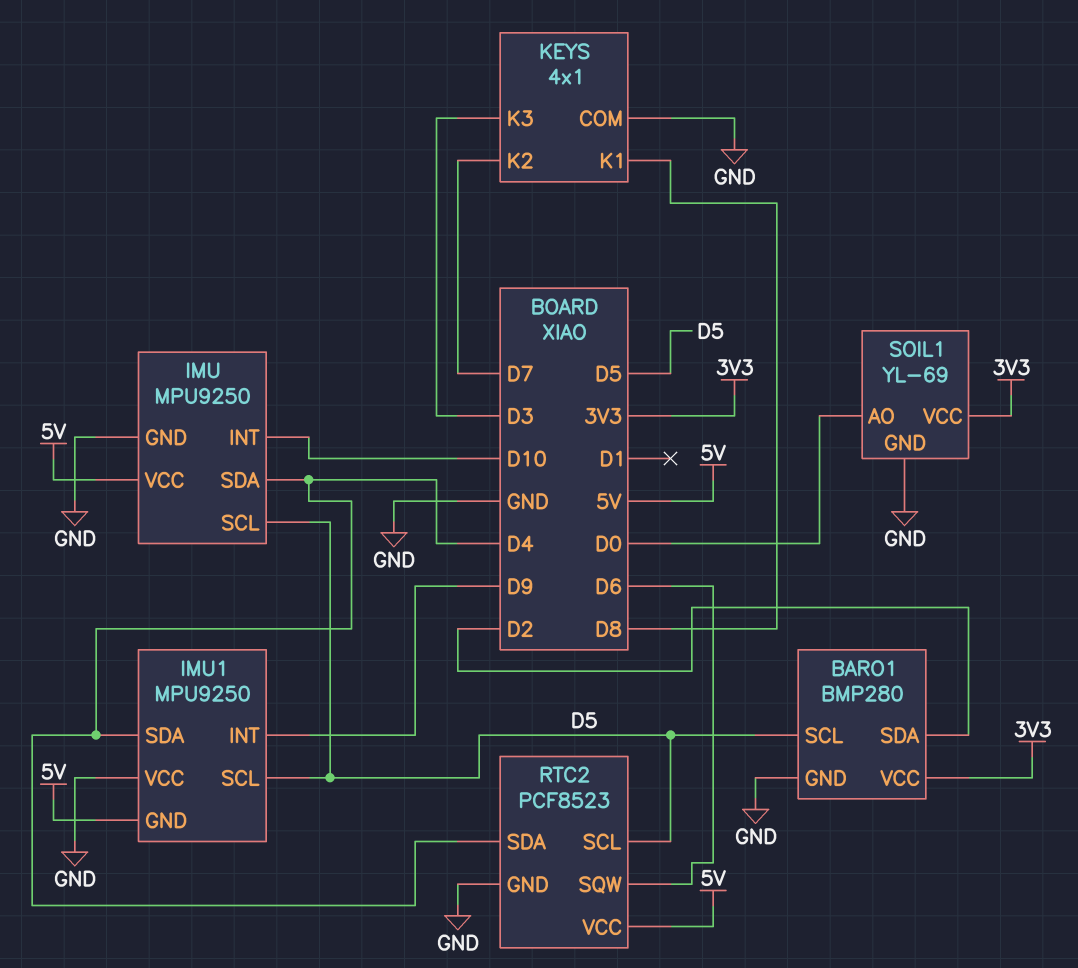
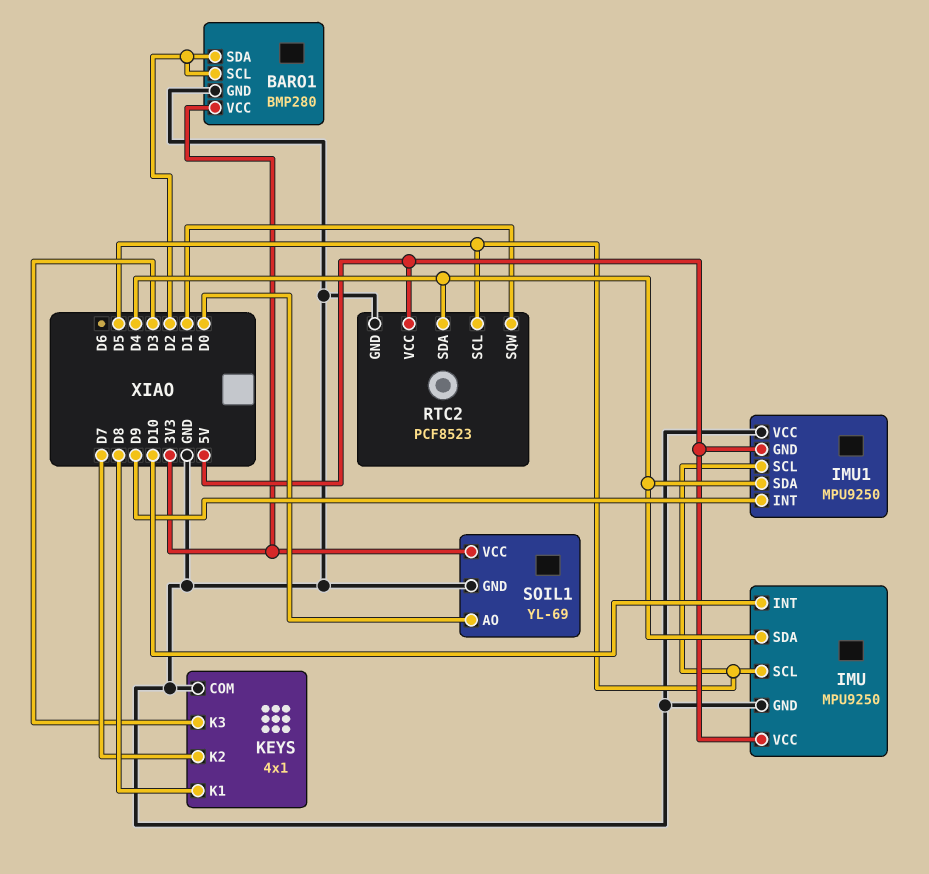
BARO1 pin SCL: D5 -> D2
RTC2 pin SQW: D6 -> D1

